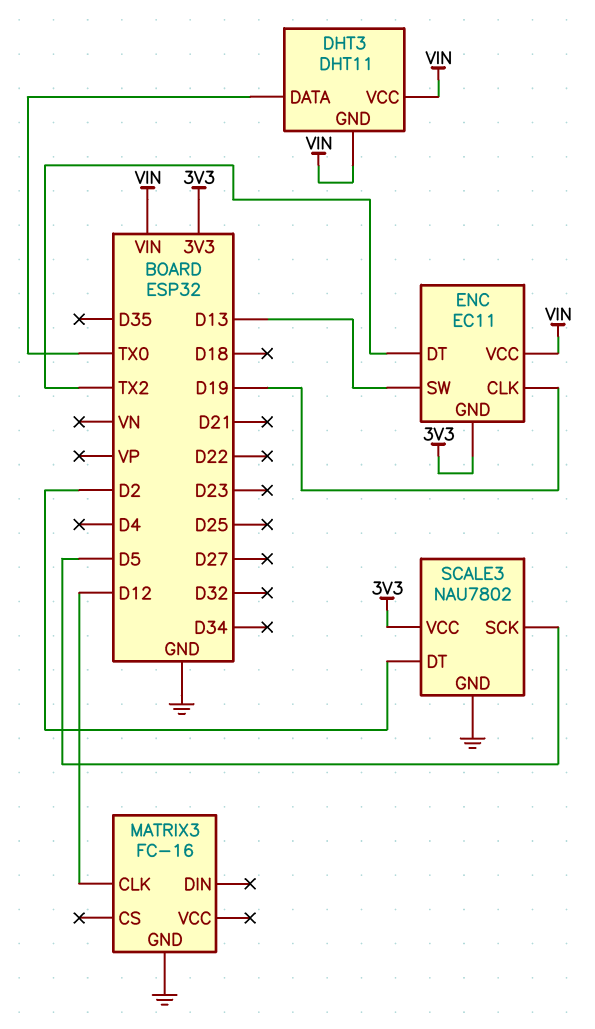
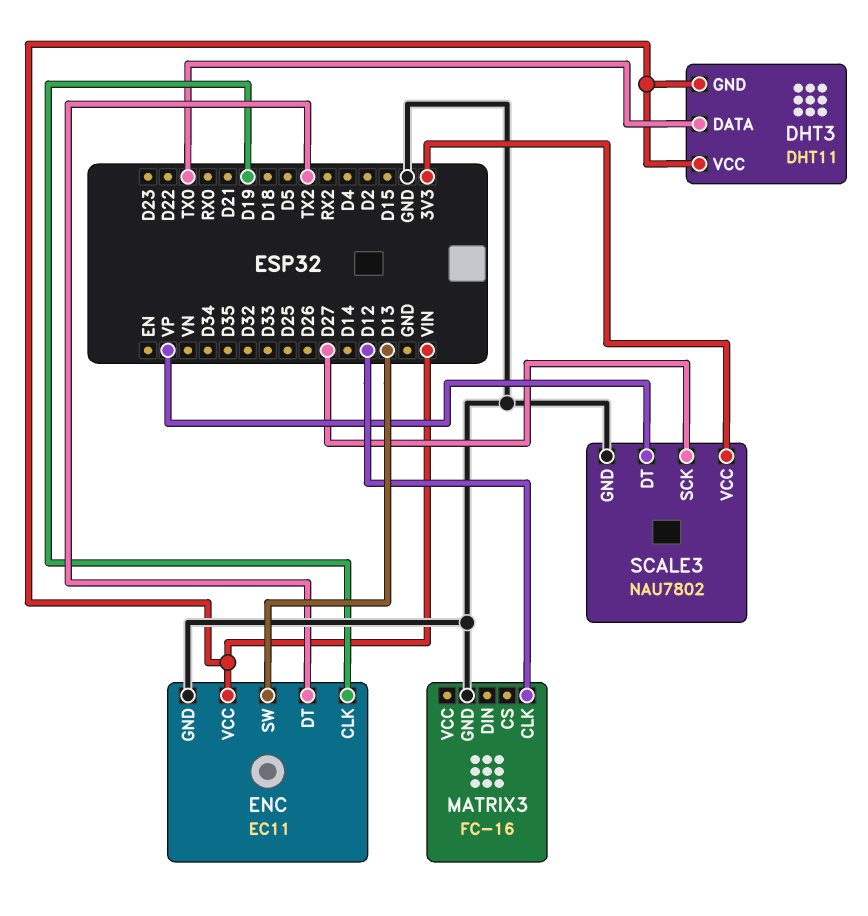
ENC pin GND: 3V3 -> GND
SCALE3 pin DT: D2 -> VP
SCALE3 pin SCK: D5 -> D27

